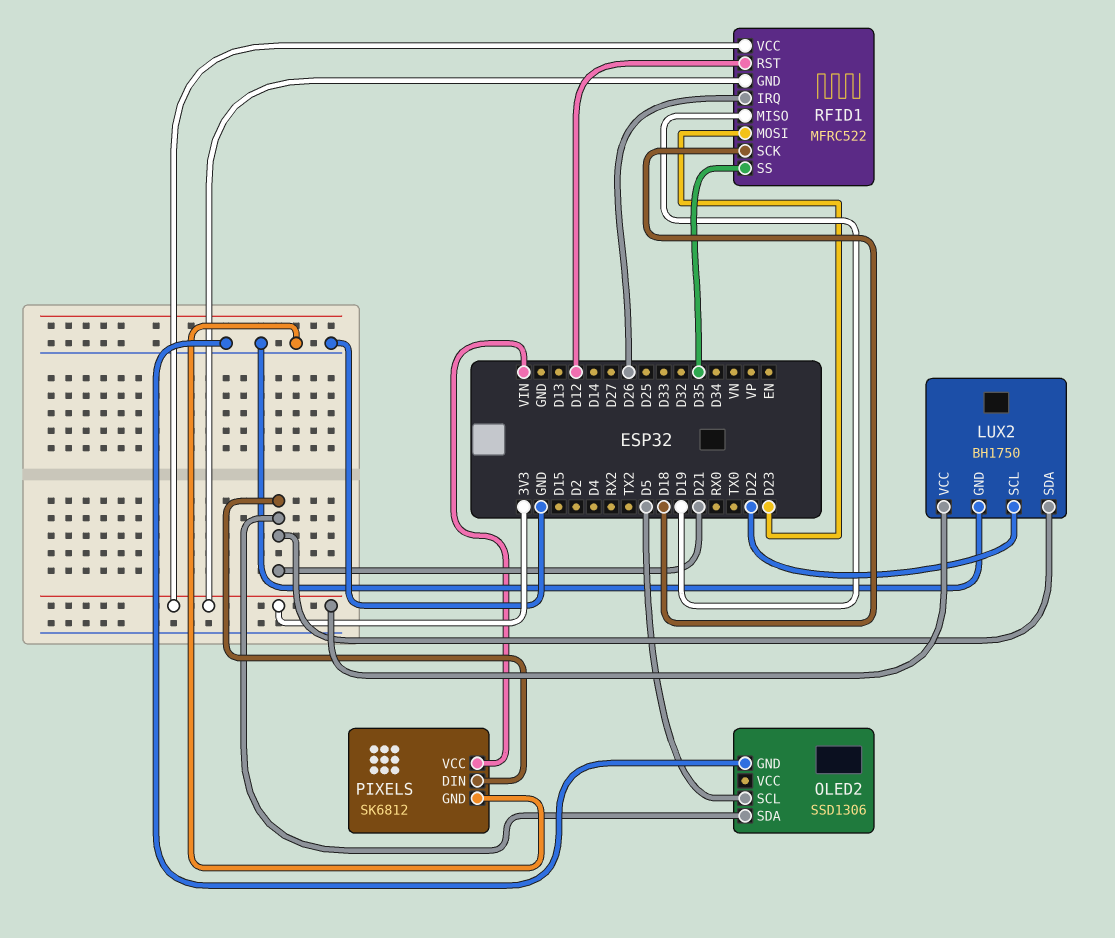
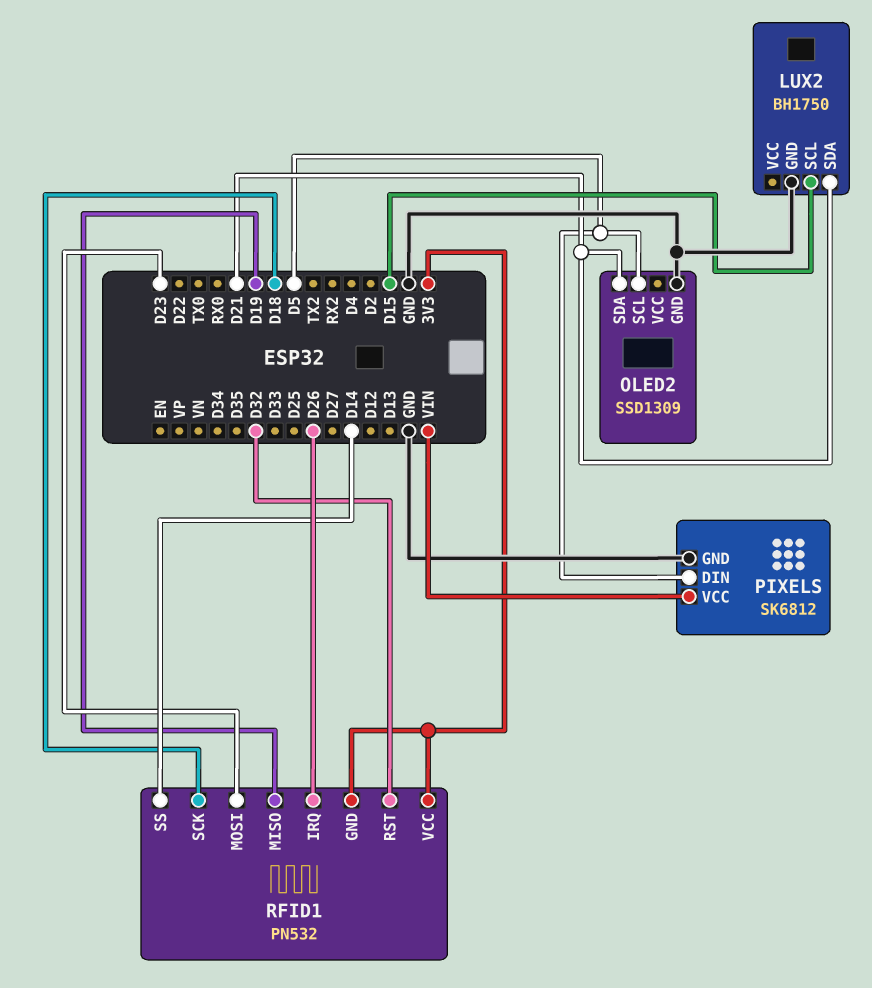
LUX2 pin SCL: D22 -> D15
LUX2 pin VCC: 3V3 -> none
OLED2: SSD1306 -> SSD1309
PIXELS pin DIN: D21 -> D5
RFID1: MFRC522 -> PN532
RFID1 pin RST: D12 -> D32
RFID1 pin SS: D35 -> D14

